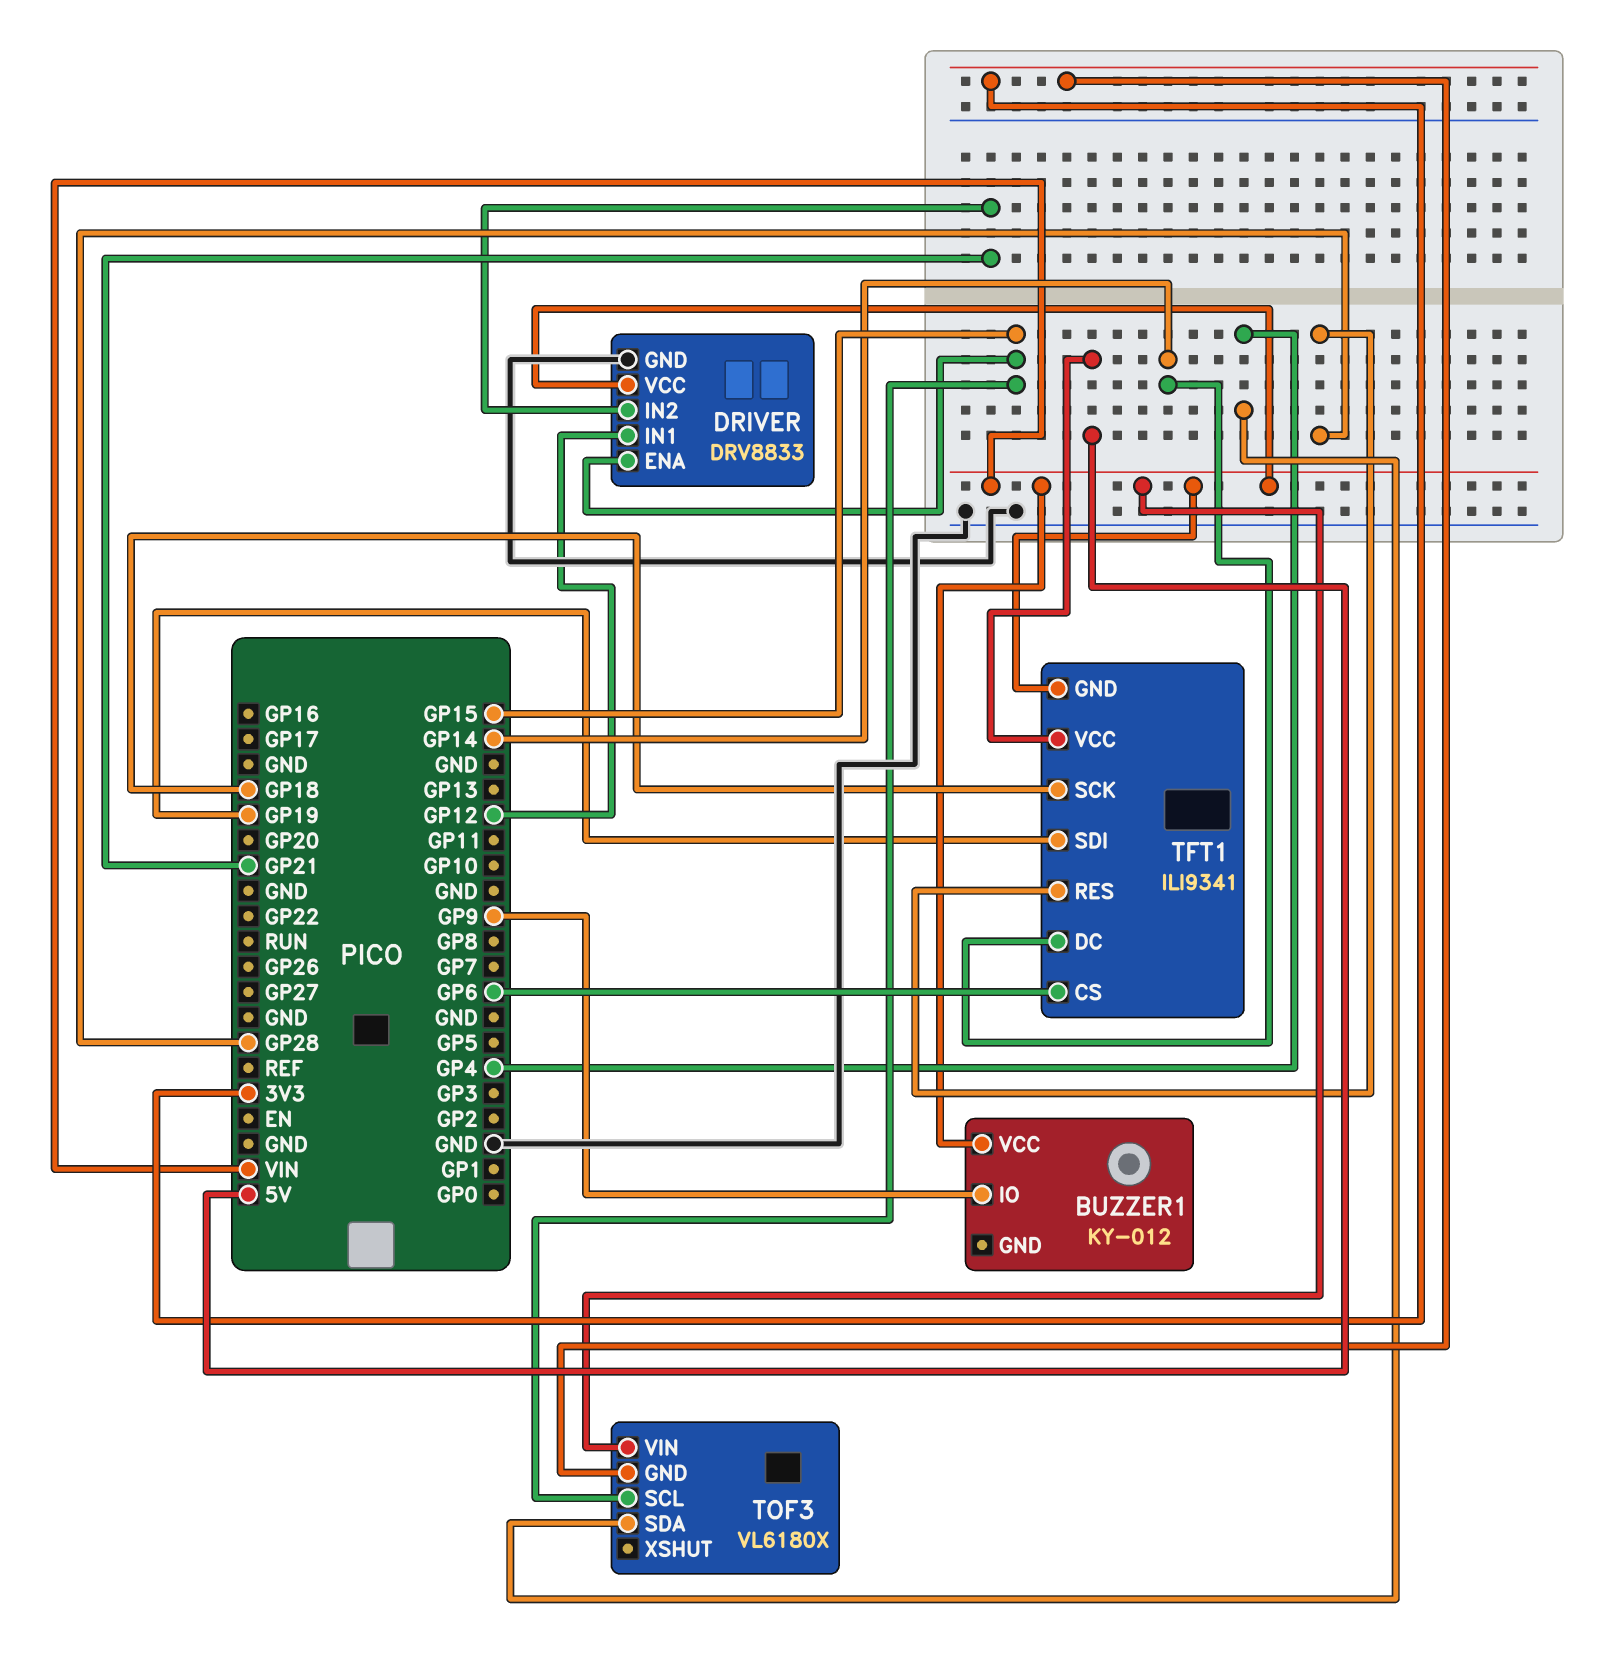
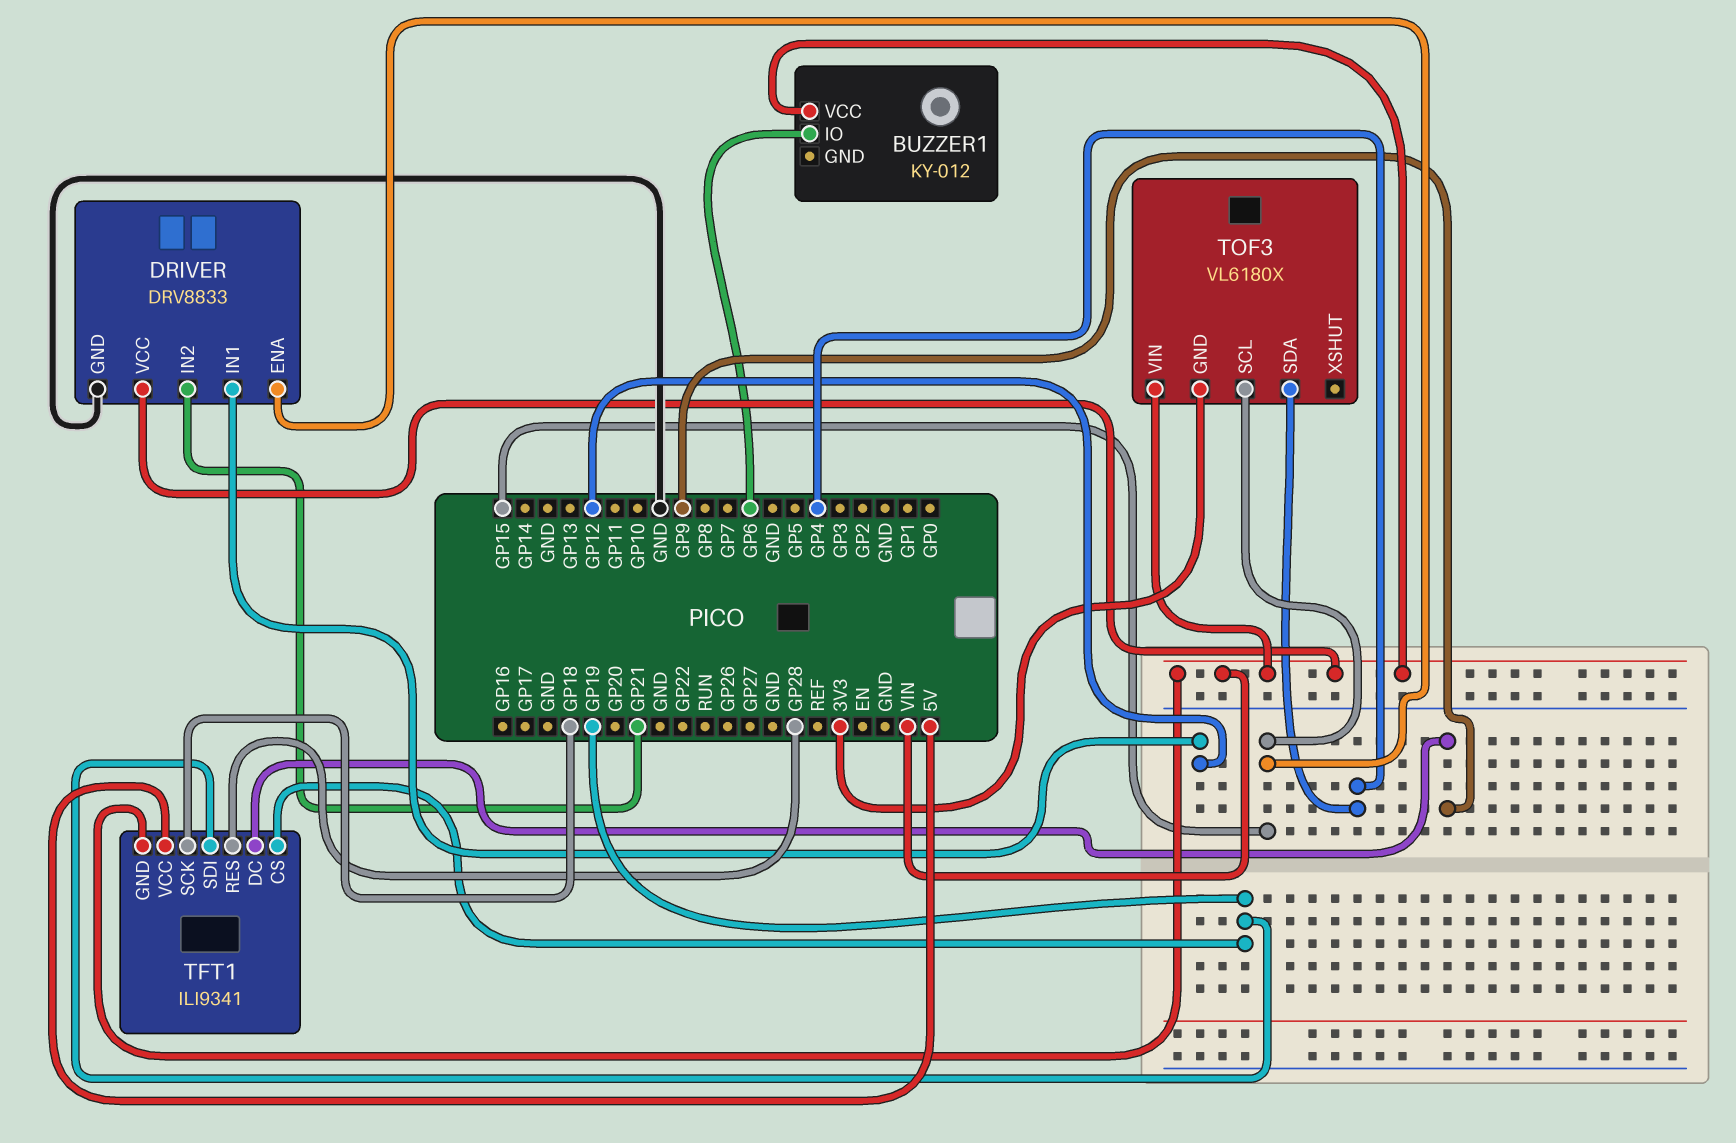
BUZZER1 pin IO: GP9 -> GP6
TFT1 pin CS: GP6 -> GP19
TFT1 pin DC: GP14 -> GP9

